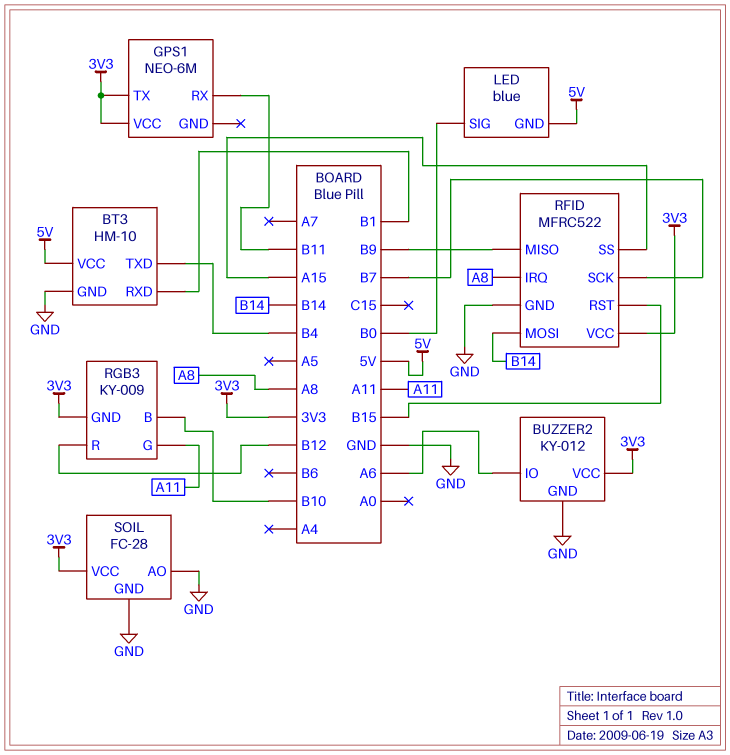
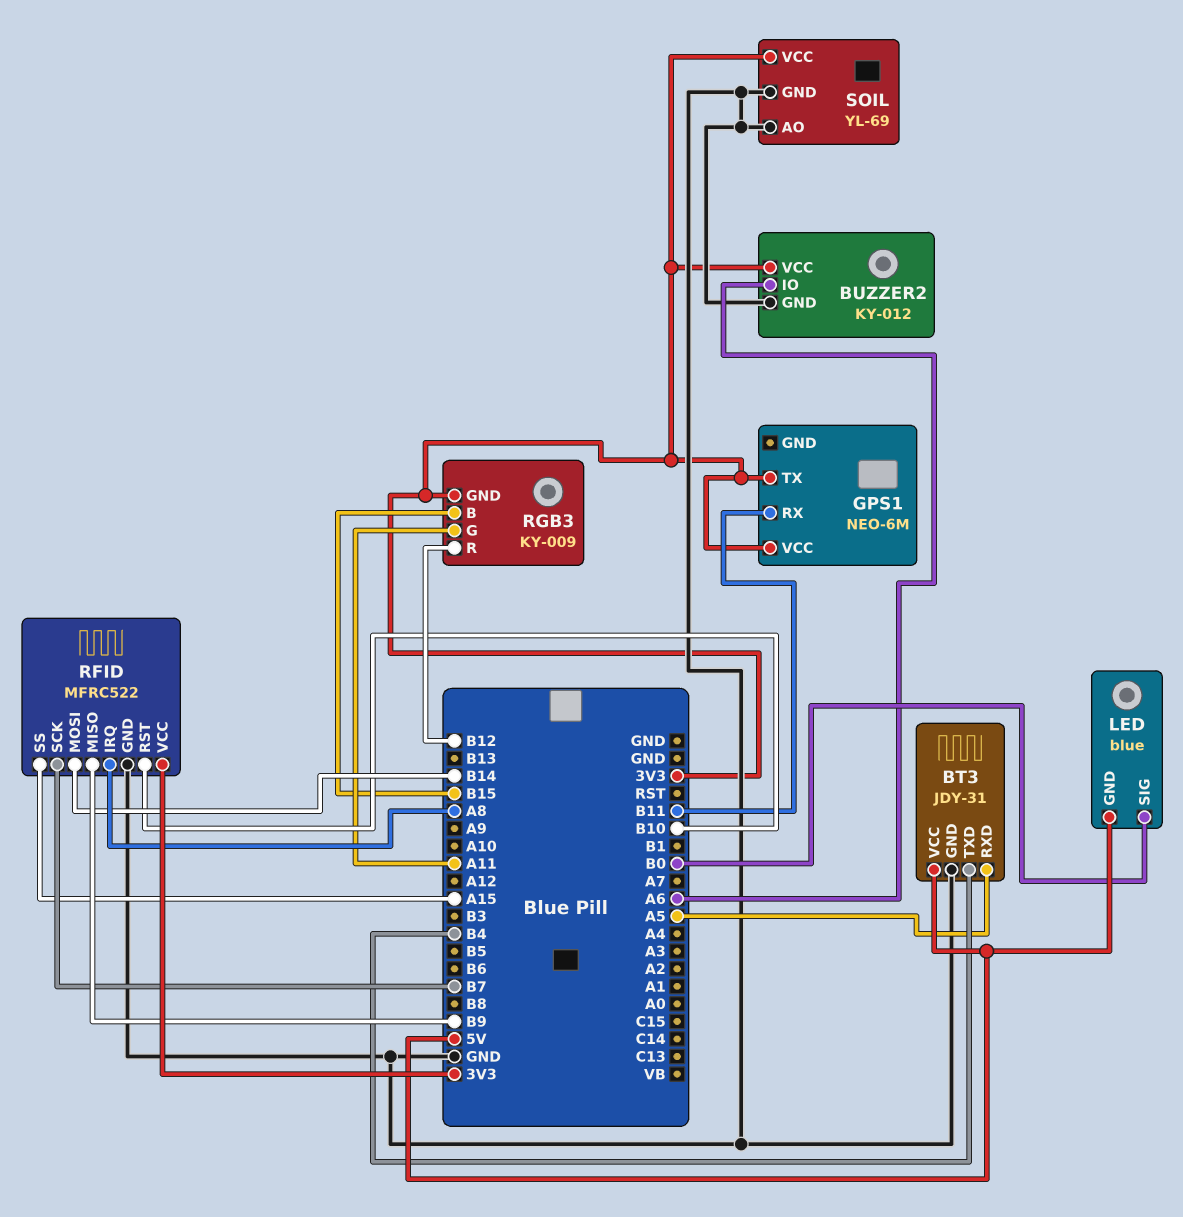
BT3: HM-10 -> JDY-31
BT3 pin RXD: B1 -> A5
RFID pin RST: B15 -> B10
RGB3 pin B: B10 -> B15
SOIL: FC-28 -> YL-69

